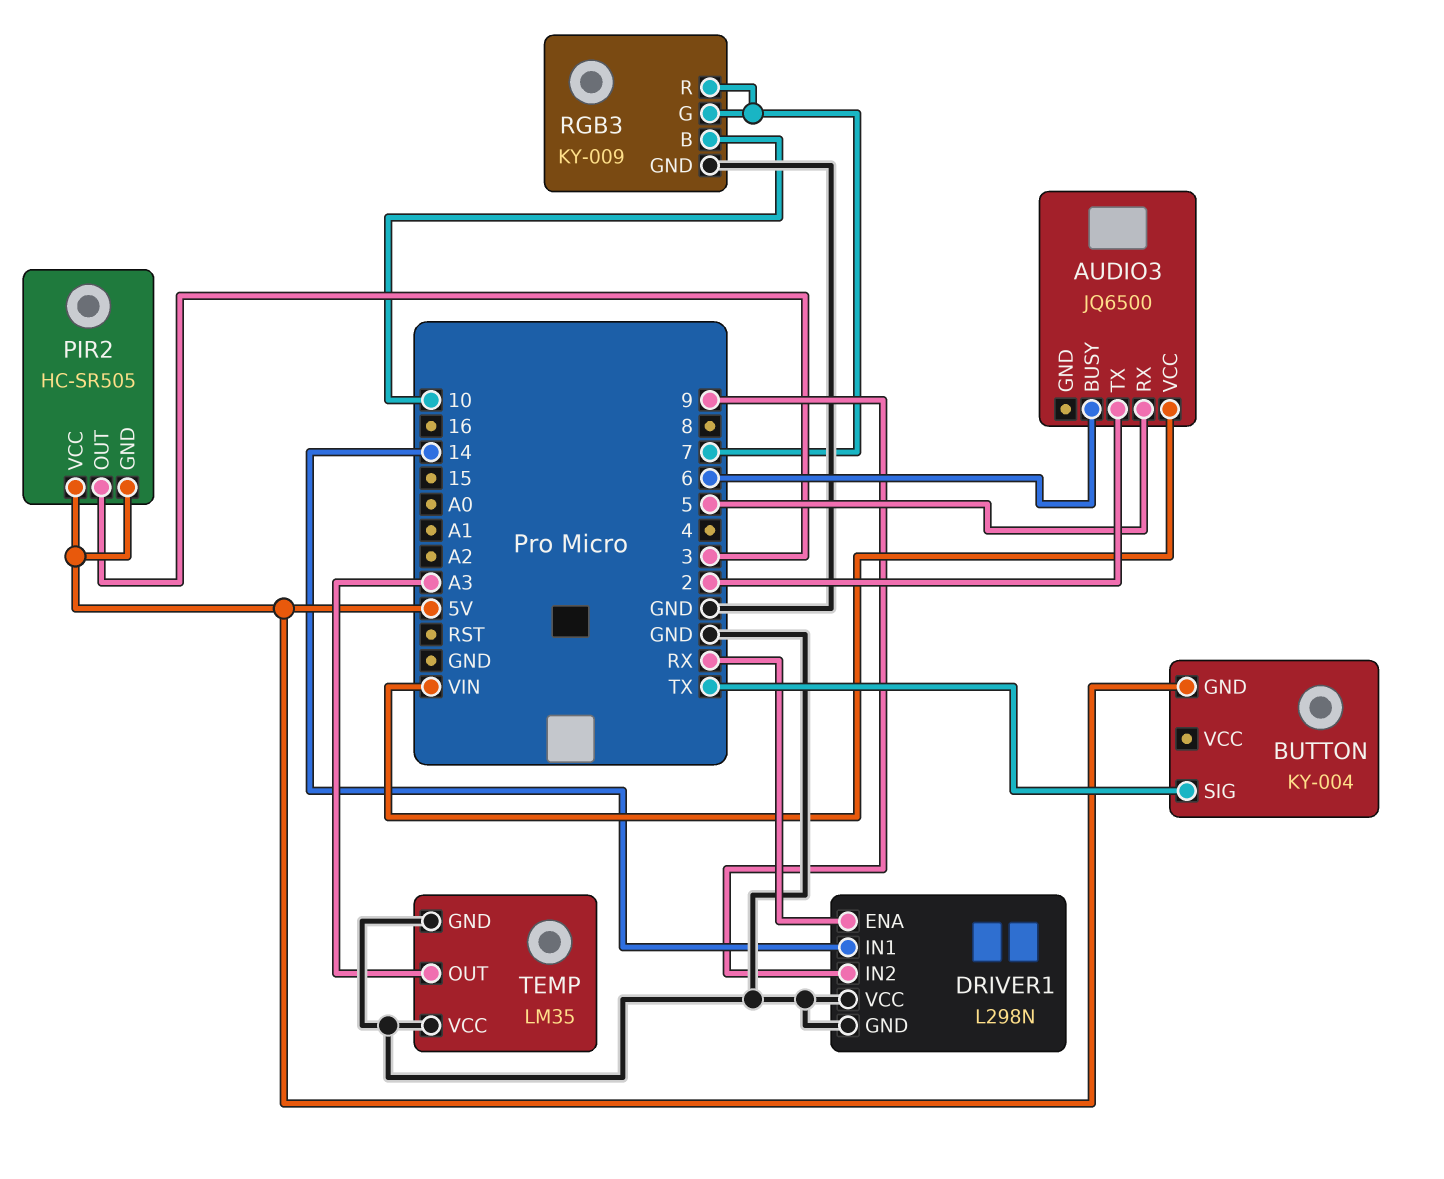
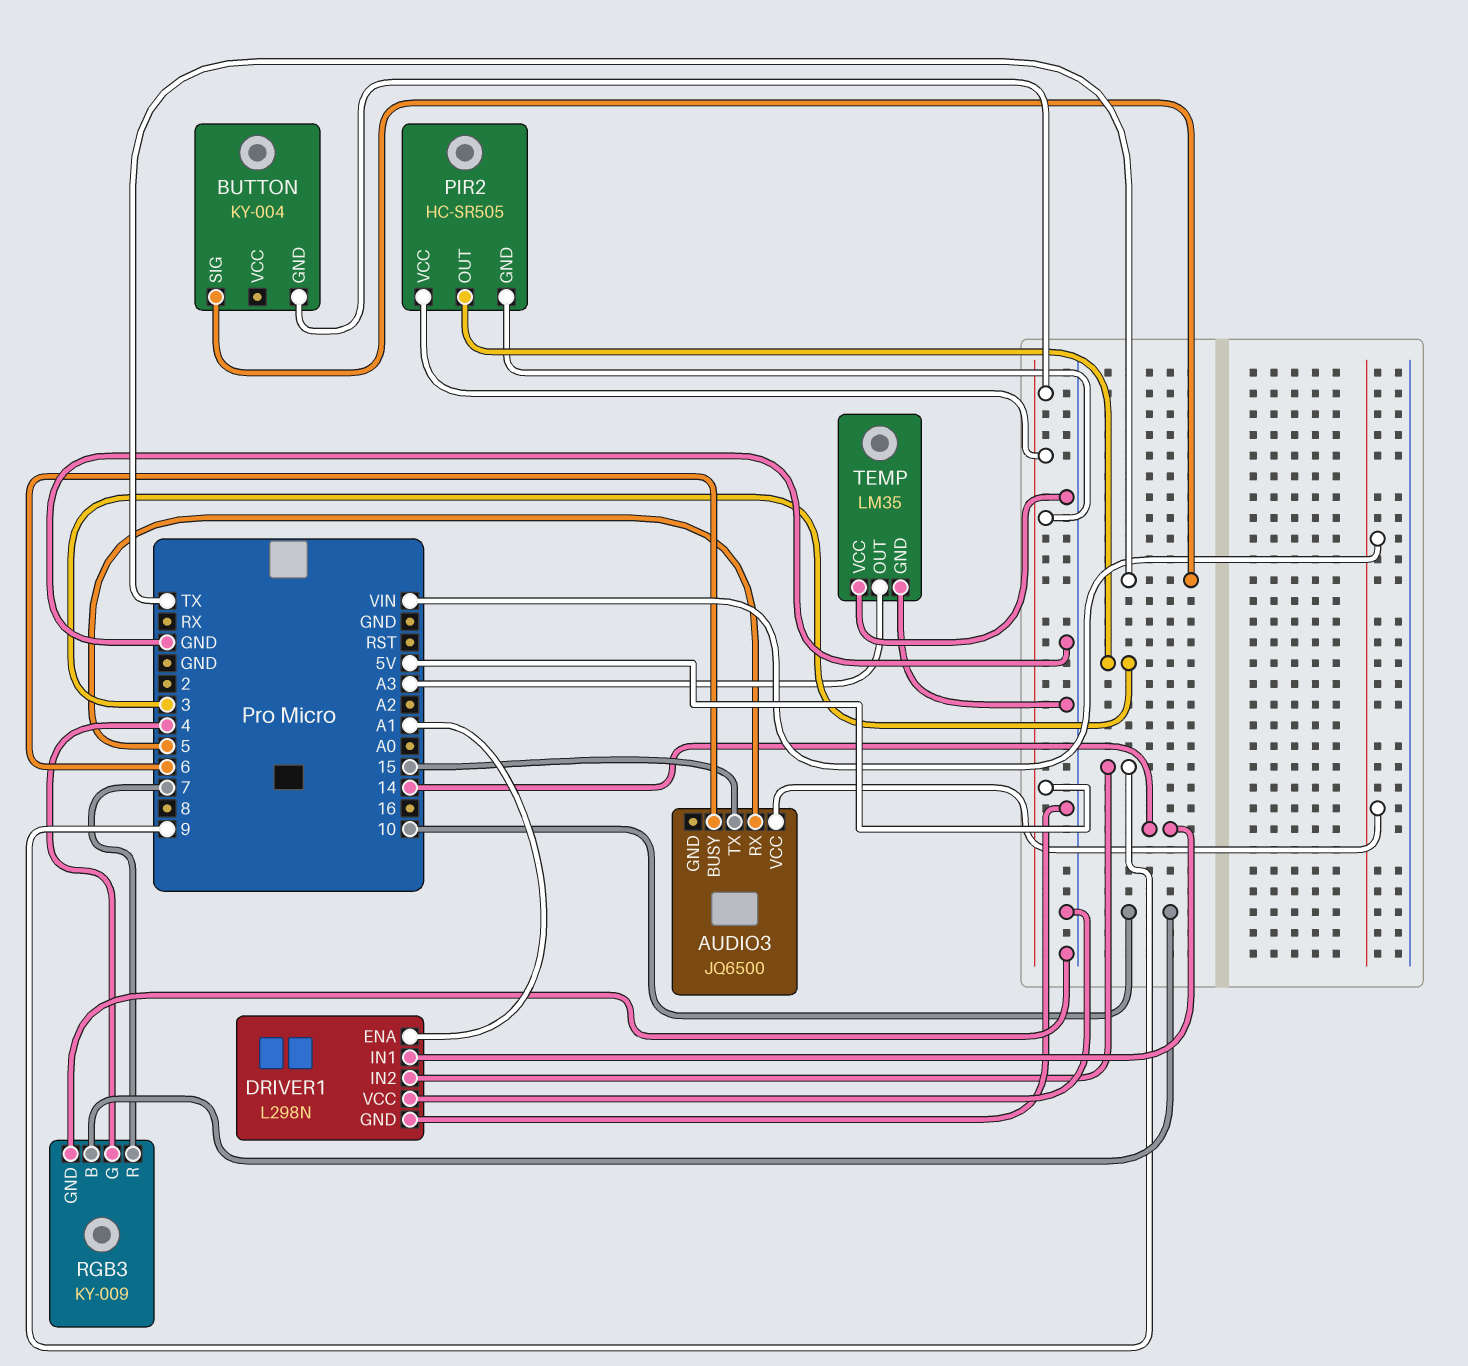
AUDIO3 pin TX: 2 -> 15
DRIVER1 pin ENA: RX -> A1
RGB3 pin G: 7 -> 4

